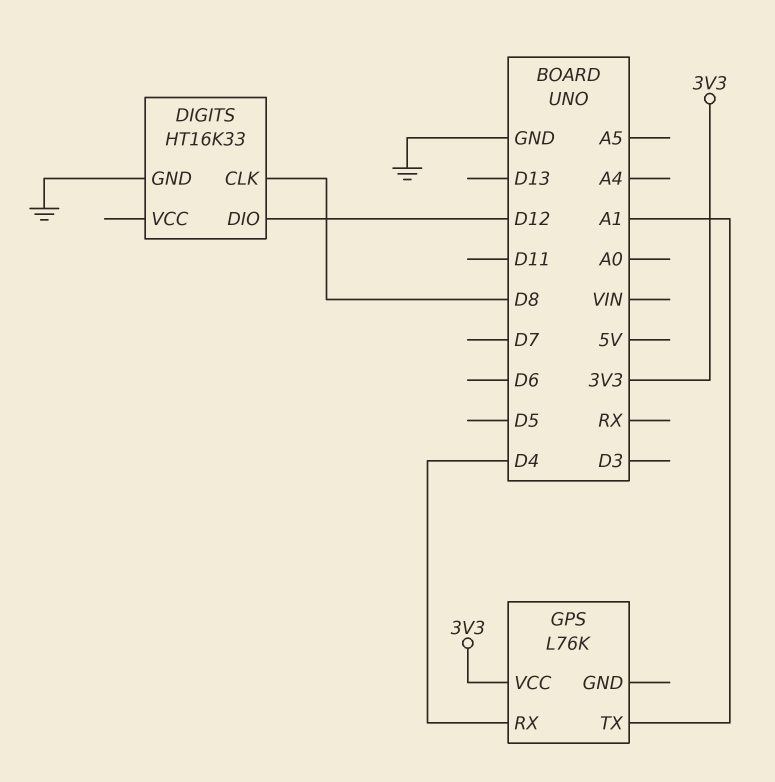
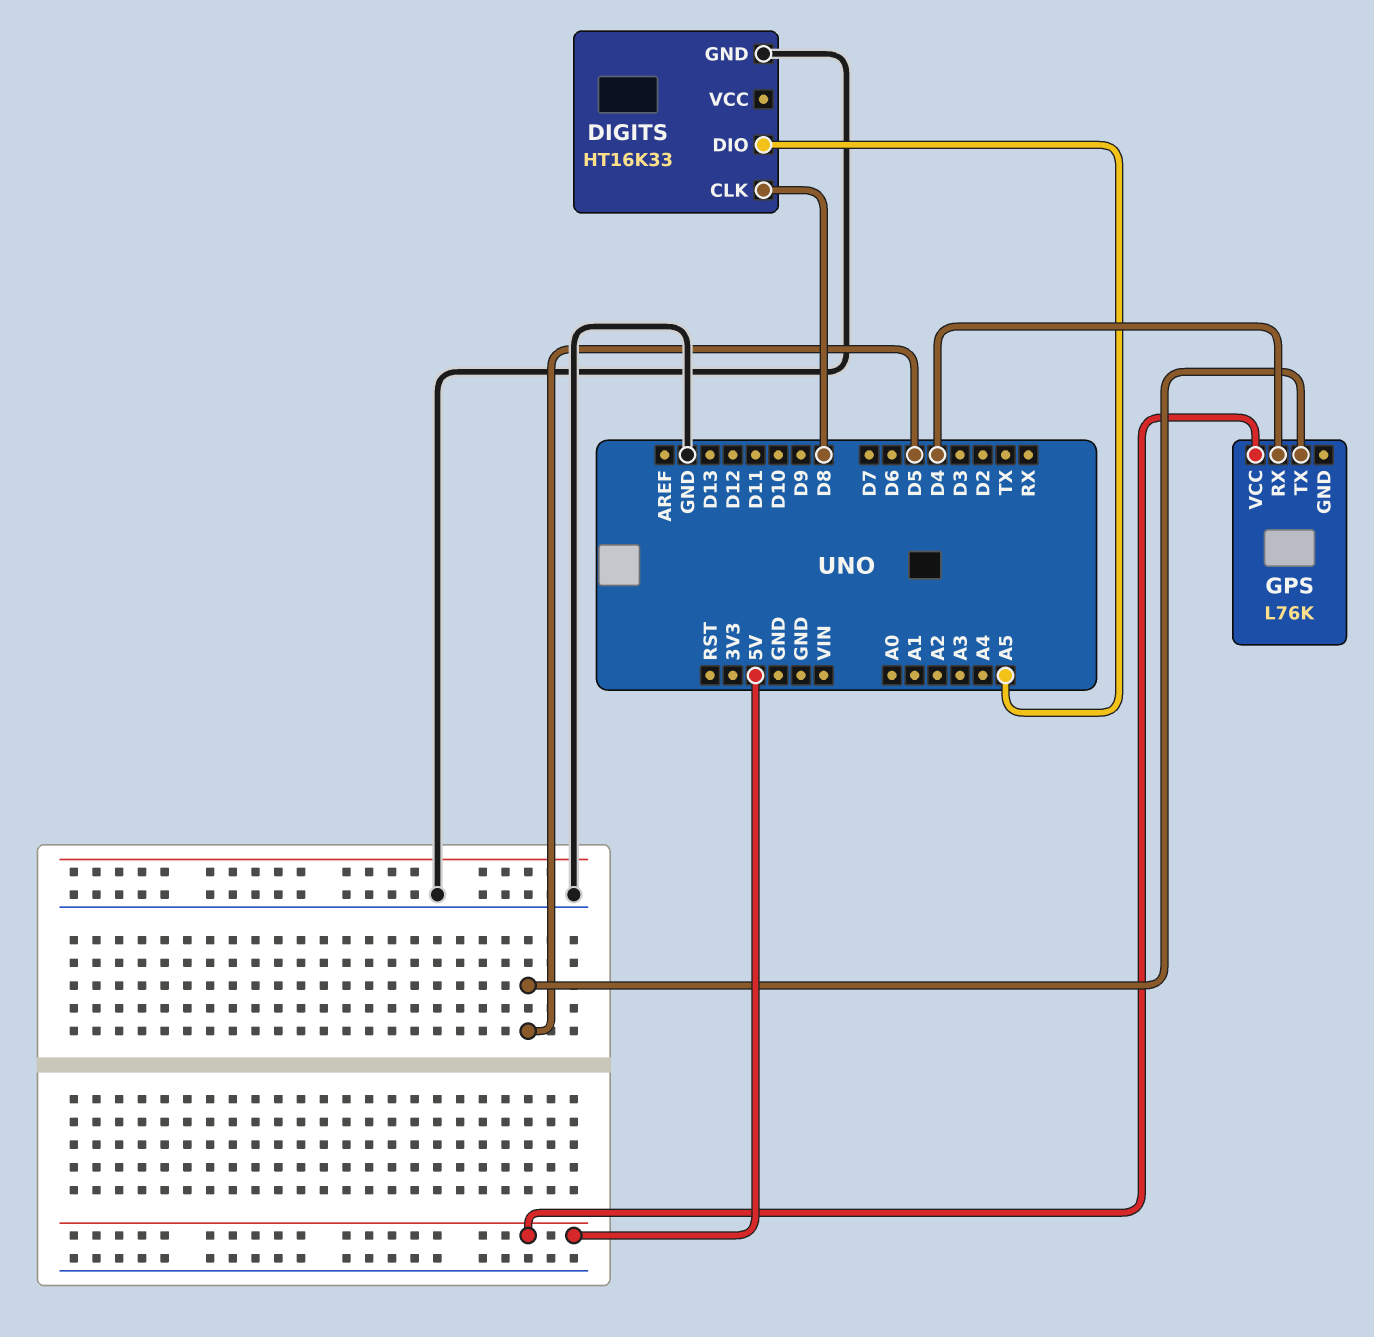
DIGITS pin DIO: D12 -> A5
GPS pin TX: A1 -> D5
GPS pin VCC: 3V3 -> 5V

